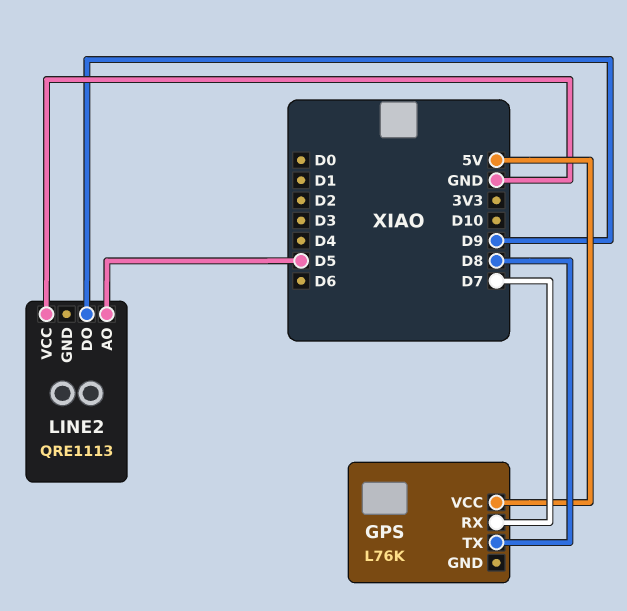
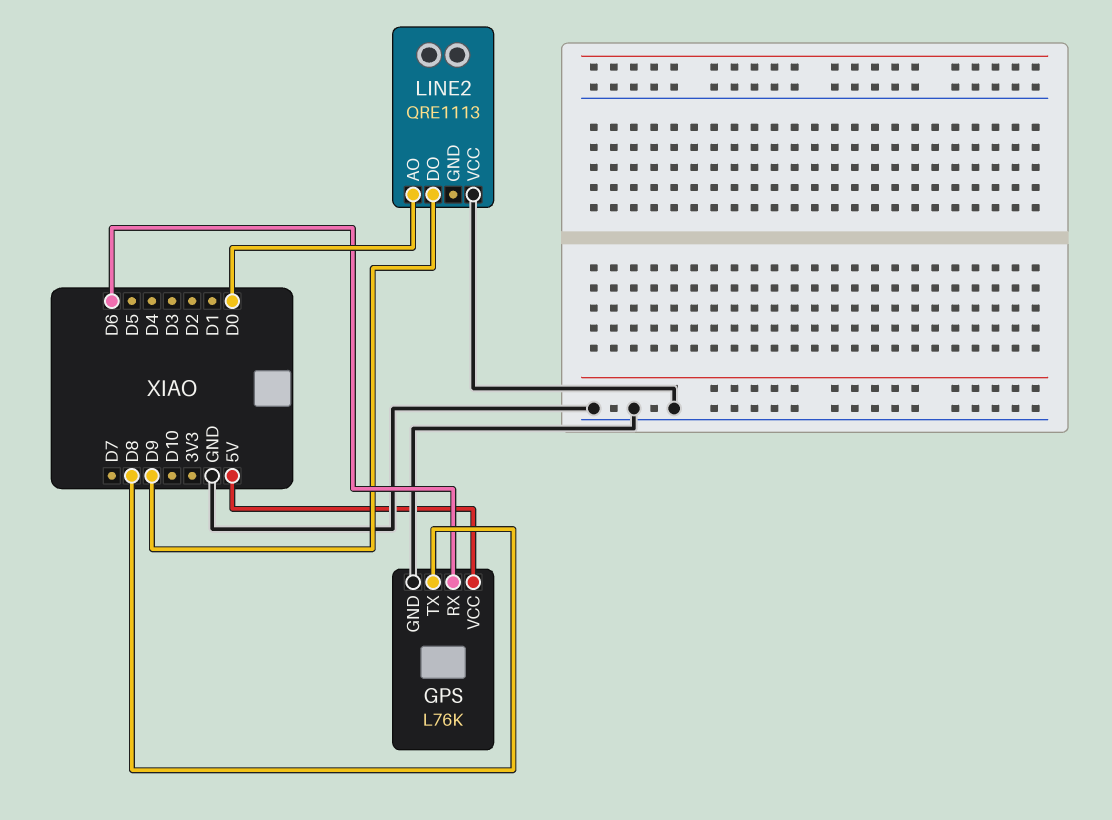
GPS pin GND: none -> GND
GPS pin RX: D7 -> D6
LINE2 pin AO: D5 -> D0

